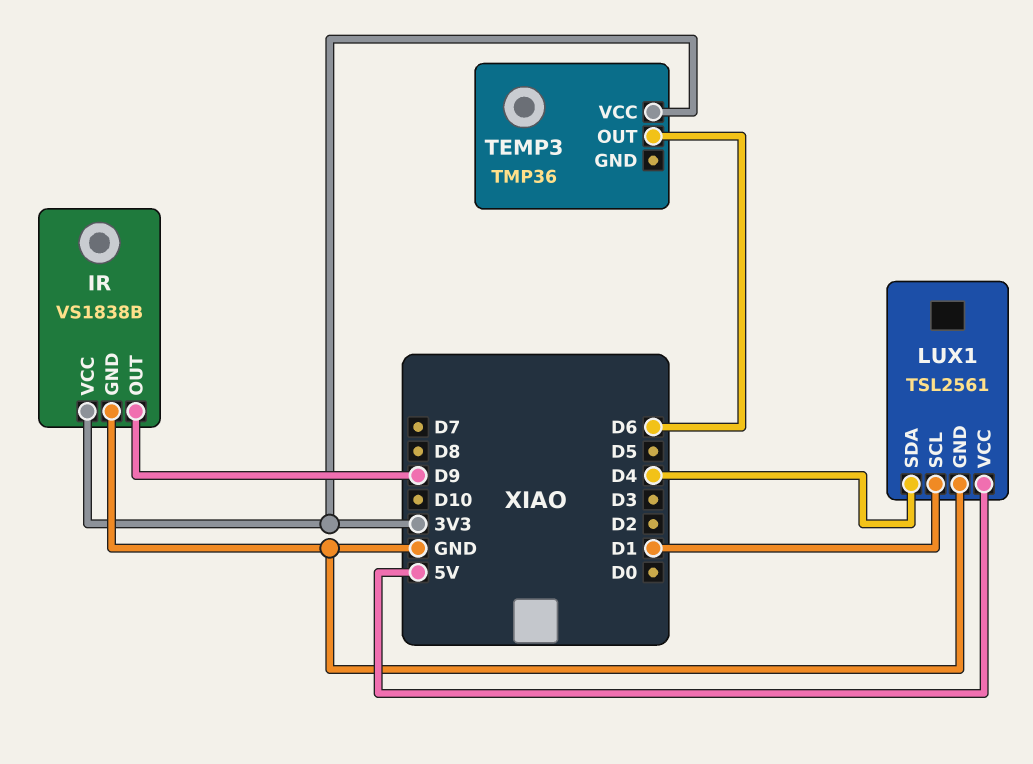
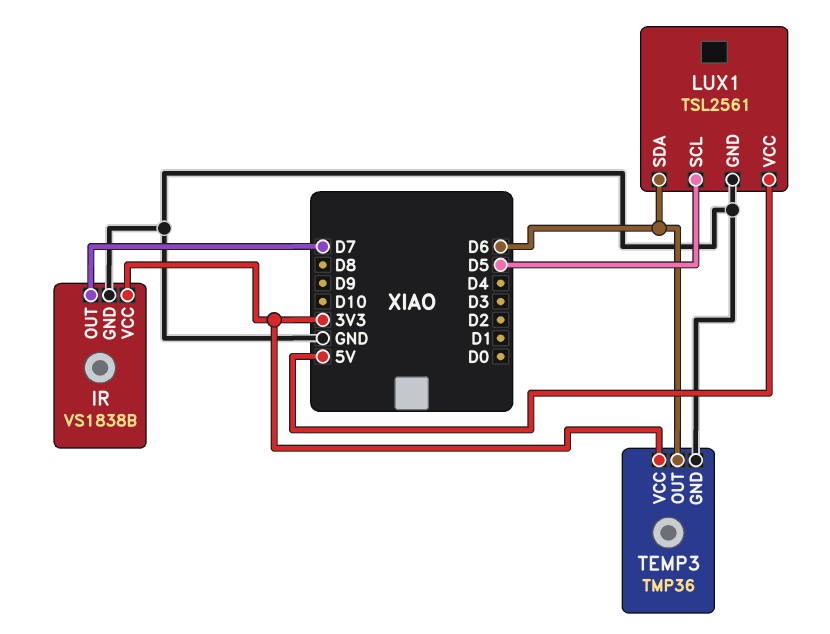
IR pin OUT: D9 -> D7
LUX1 pin SCL: D1 -> D5
LUX1 pin SDA: D4 -> D6
TEMP3 pin GND: none -> GND

